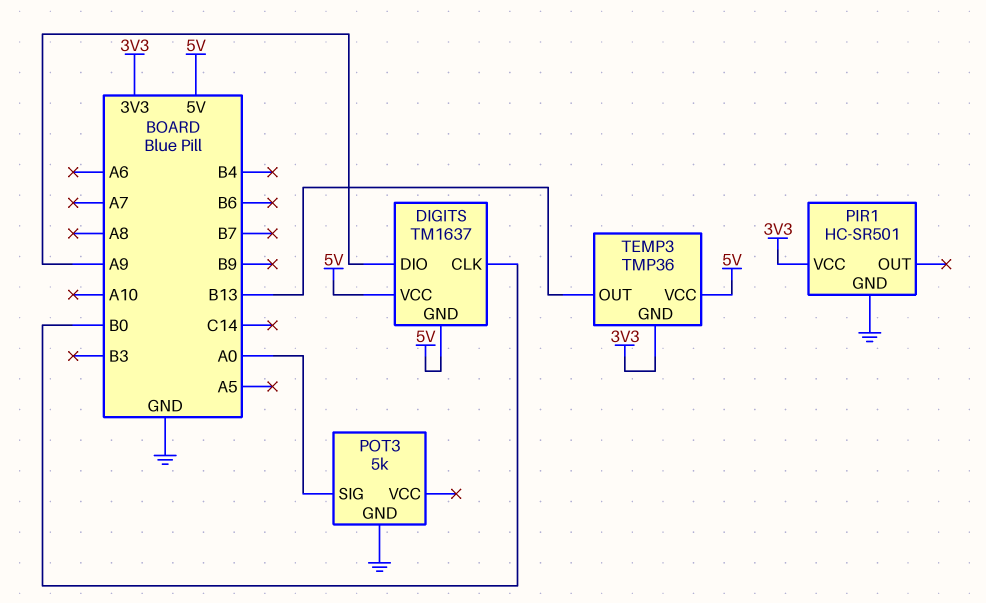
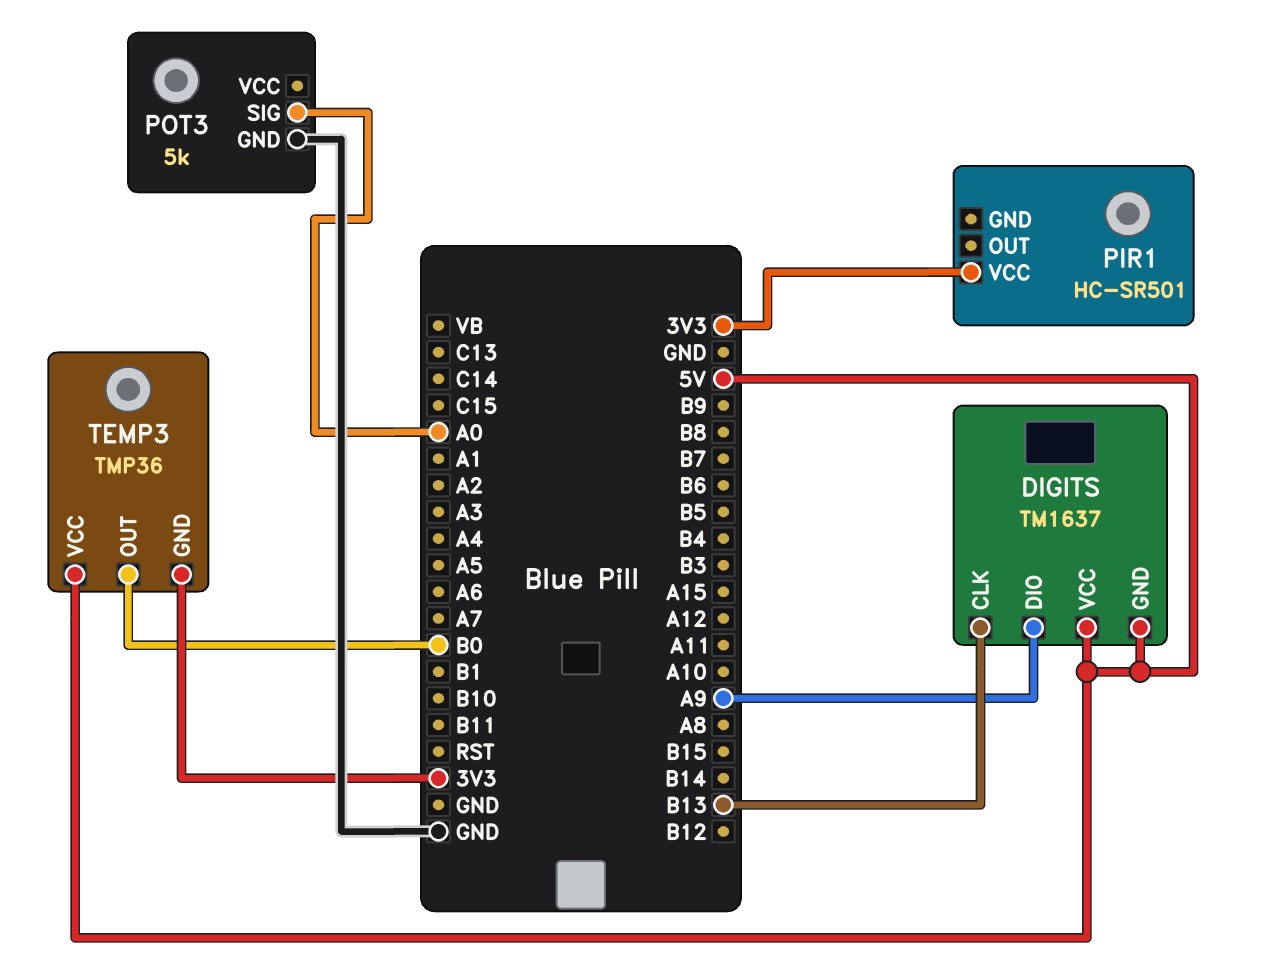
DIGITS pin CLK: B0 -> B13
PIR1 pin GND: GND -> none
TEMP3 pin OUT: B13 -> B0

